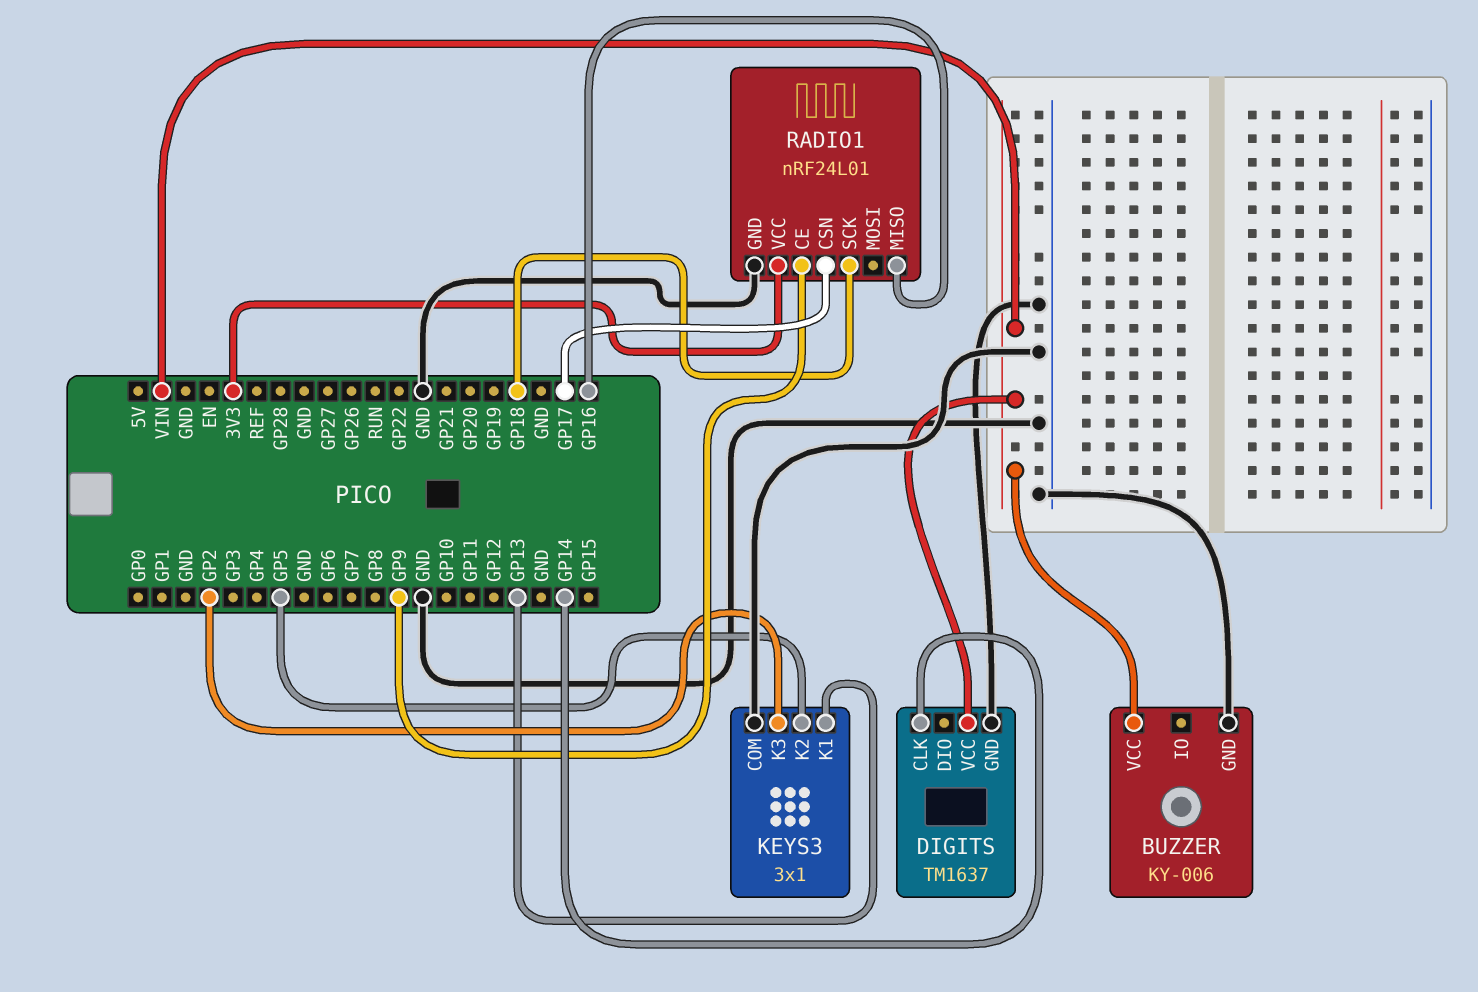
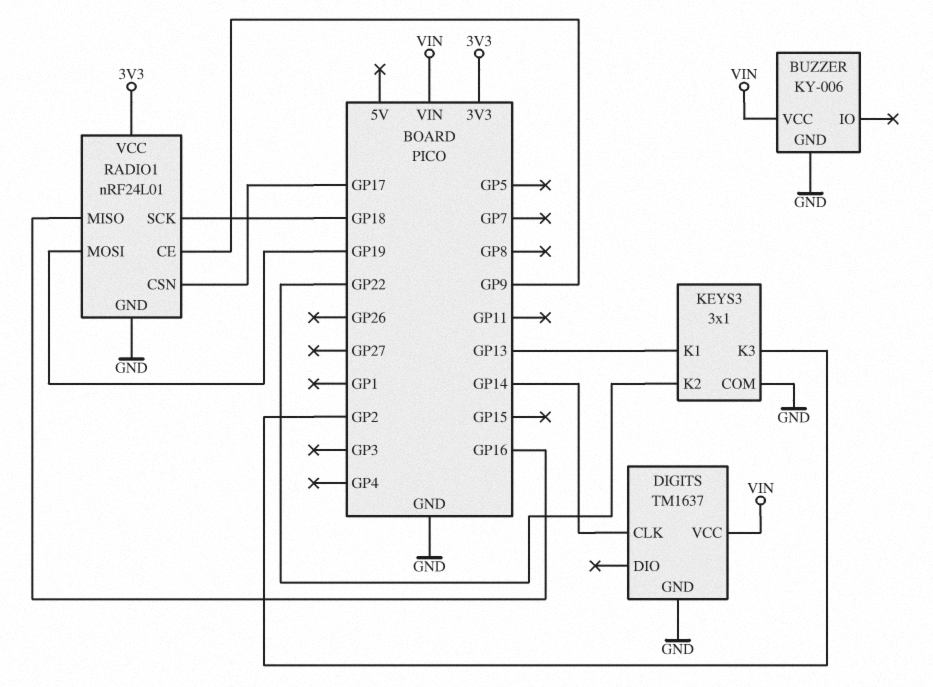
KEYS3 pin K2: GP5 -> GP22
RADIO1 pin MOSI: none -> GP19

